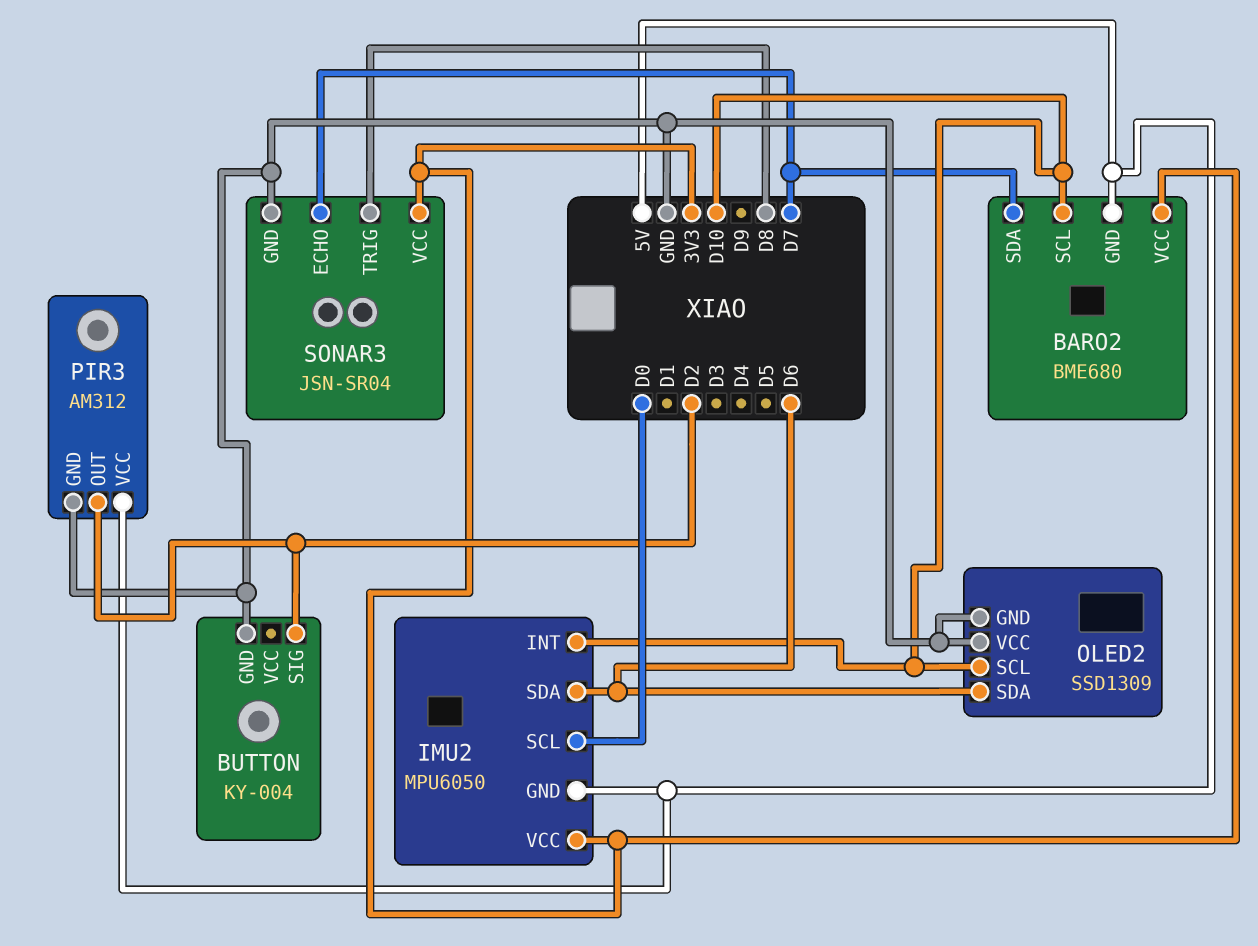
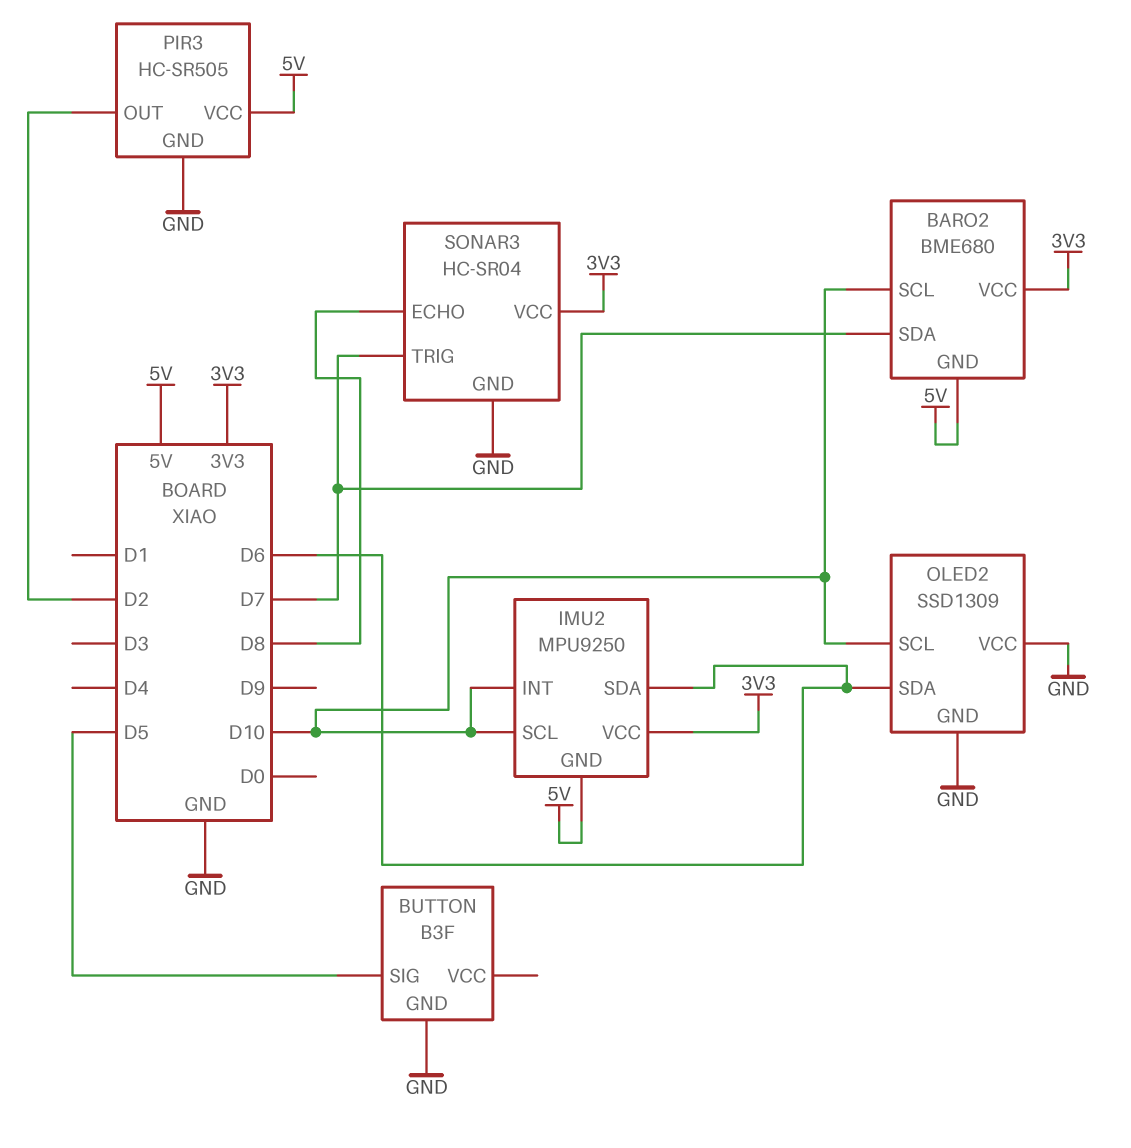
BUTTON: KY-004 -> B3F
BUTTON pin SIG: D2 -> D5
IMU2: MPU6050 -> MPU9250
IMU2 pin SCL: D0 -> D10
PIR3: AM312 -> HC-SR505
SONAR3: JSN-SR04 -> HC-SR04
SONAR3 pin ECHO: D7 -> D8
SONAR3 pin TRIG: D8 -> D7

